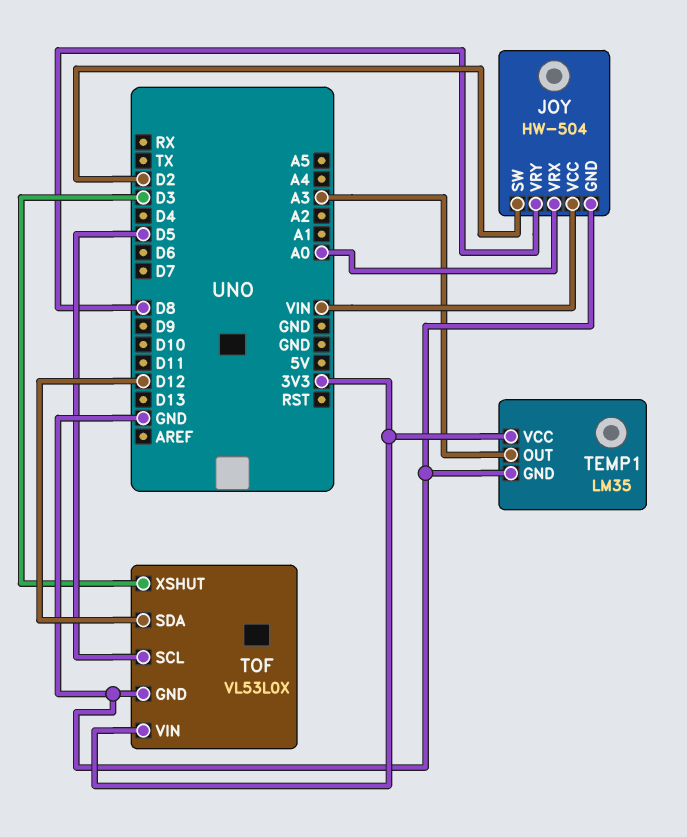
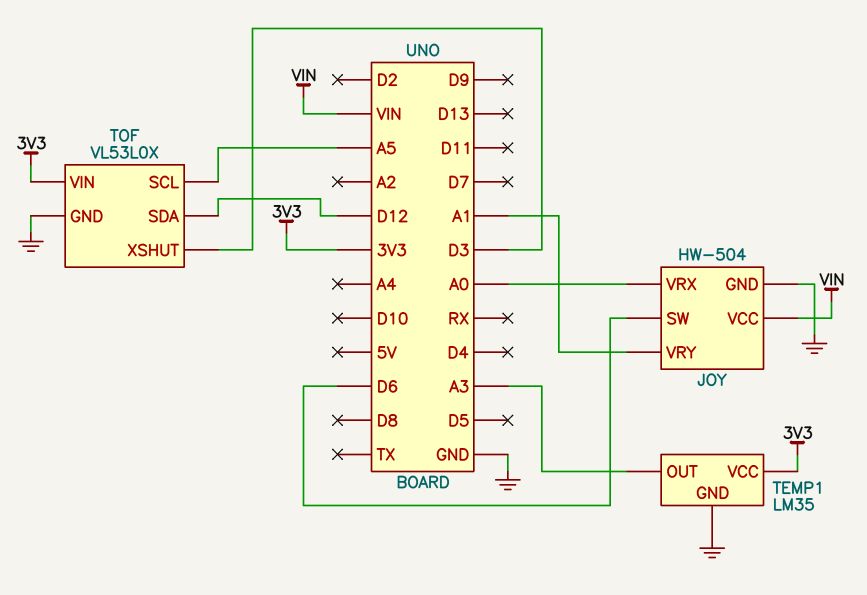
JOY pin SW: D2 -> D6
JOY pin VRY: D8 -> A1
TOF pin SCL: D5 -> A5

